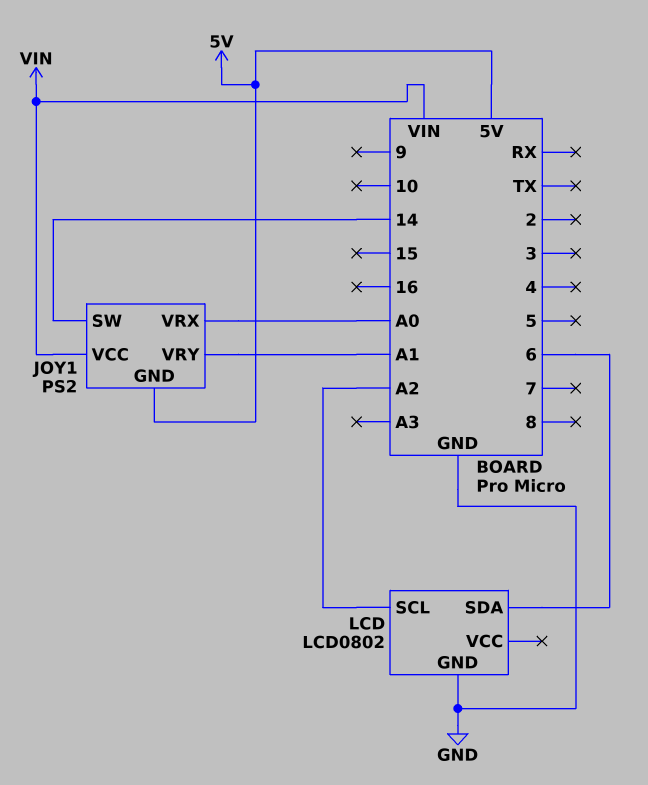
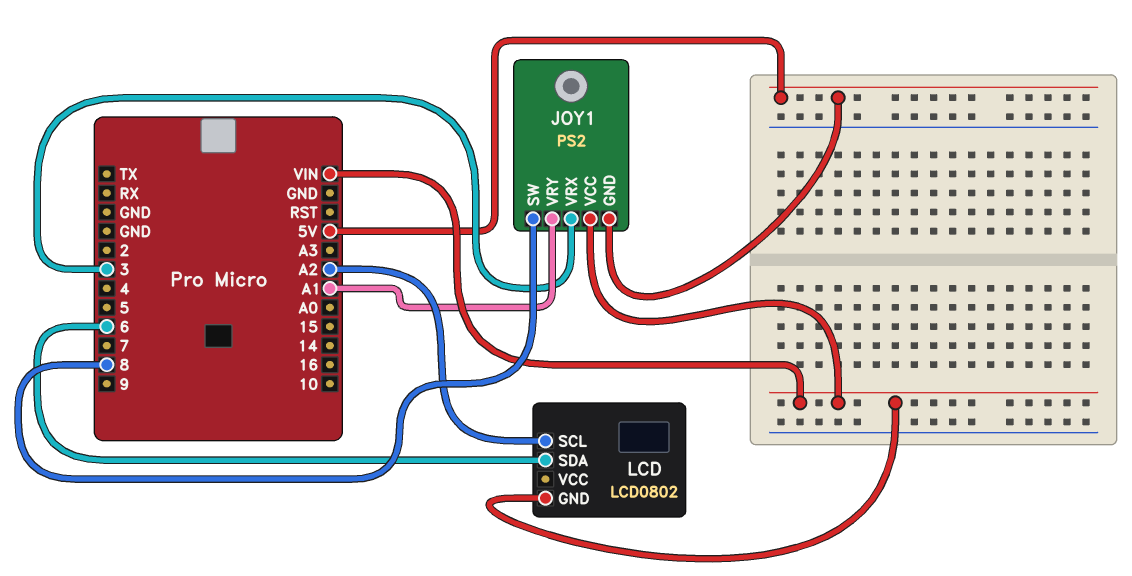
JOY1 pin SW: 14 -> 8
JOY1 pin VRX: A0 -> 3
LCD pin GND: GND -> VIN

